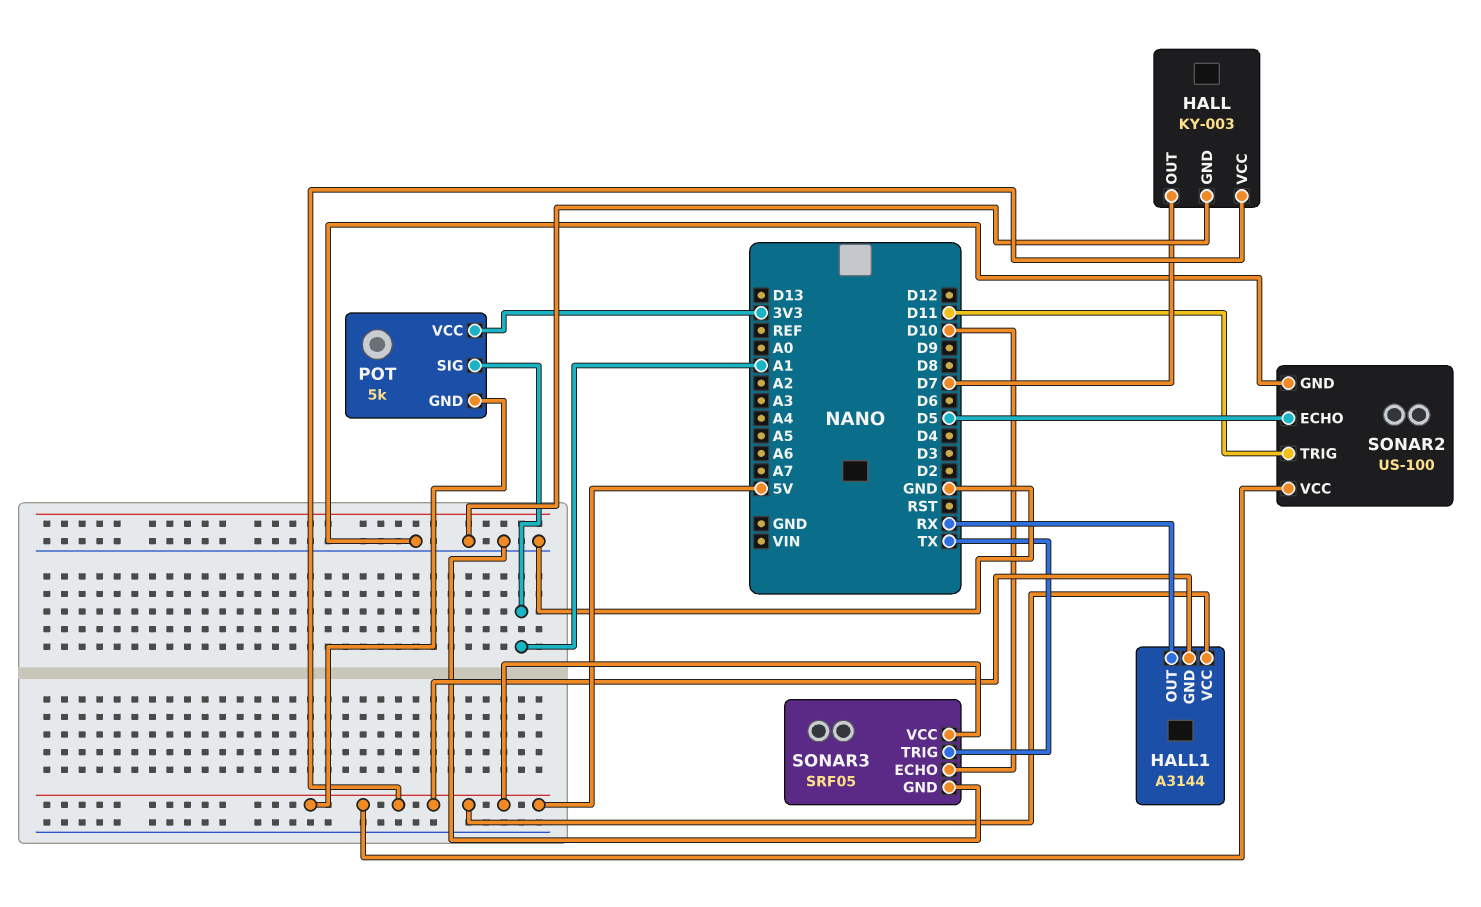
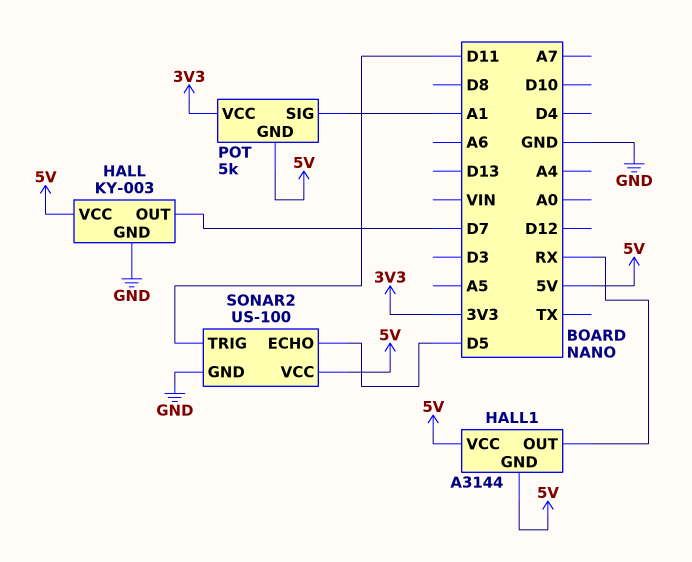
SONAR3: SRF05 -> none
SONAR3 pin ECHO: D10 -> none
SONAR3 pin GND: GND -> none
SONAR3 pin TRIG: TX -> none
SONAR3 pin VCC: 5V -> none

